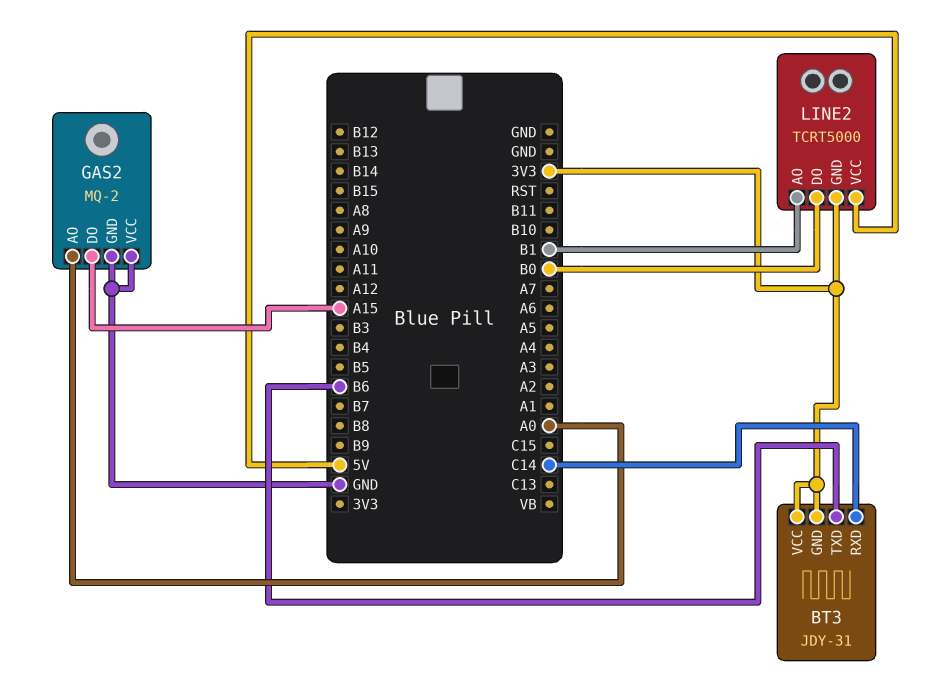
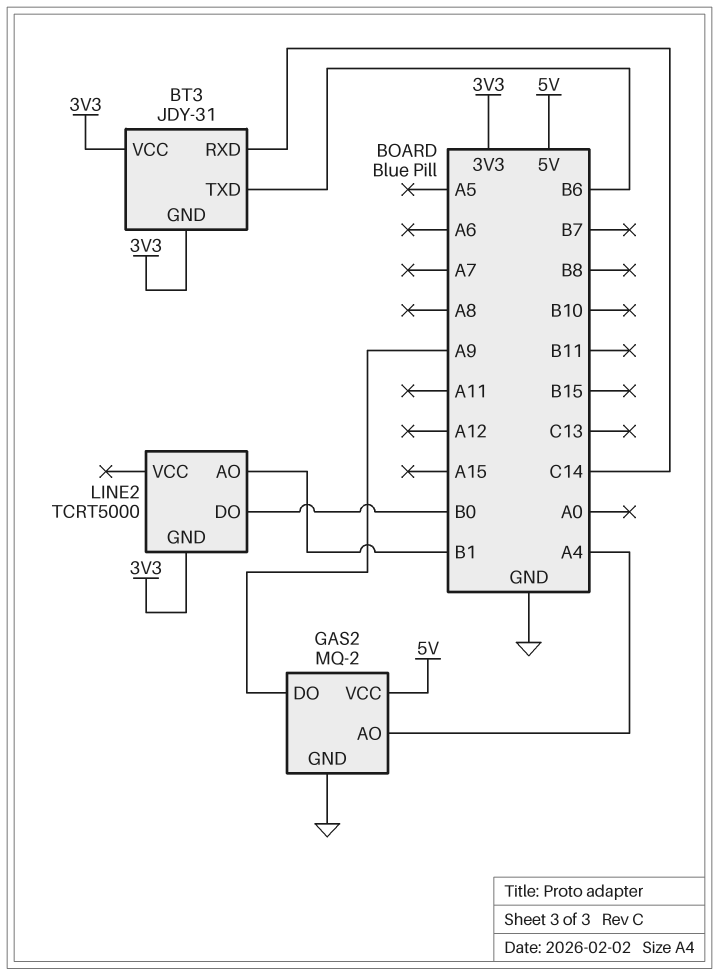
GAS2 pin AO: A0 -> A4
GAS2 pin DO: A15 -> A9
GAS2 pin VCC: GND -> 5V
LINE2 pin VCC: 5V -> none

